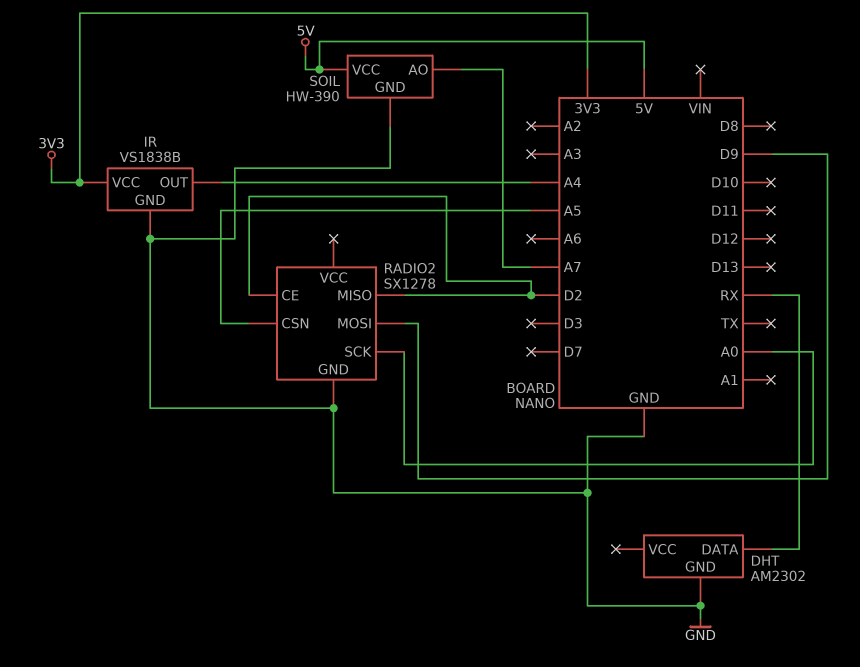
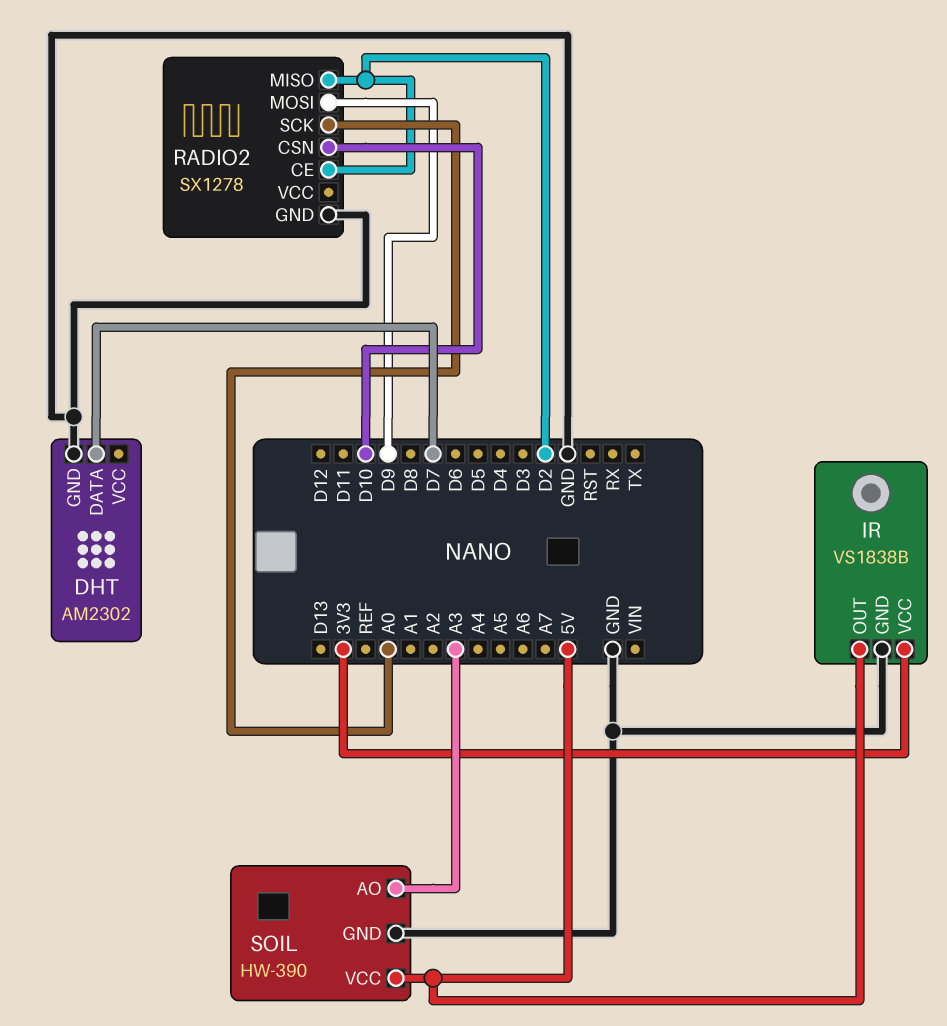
DHT pin DATA: RX -> D7
IR pin OUT: A4 -> 5V
RADIO2 pin CSN: A5 -> D10
SOIL pin AO: A7 -> A3

